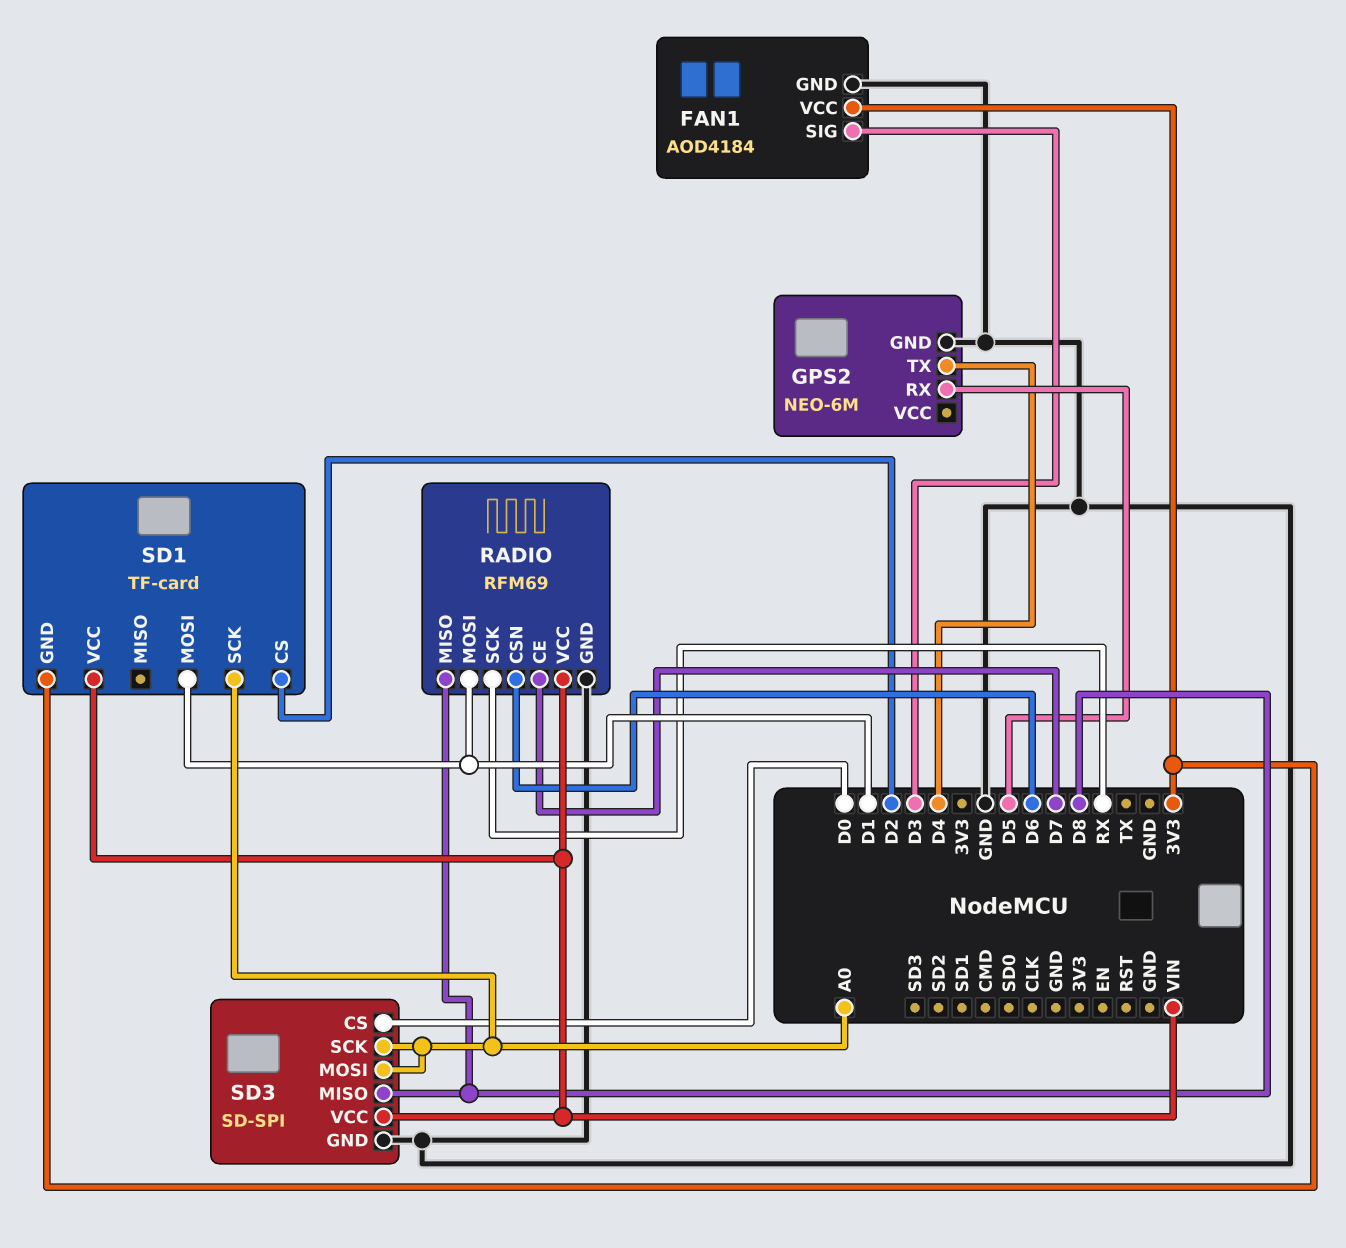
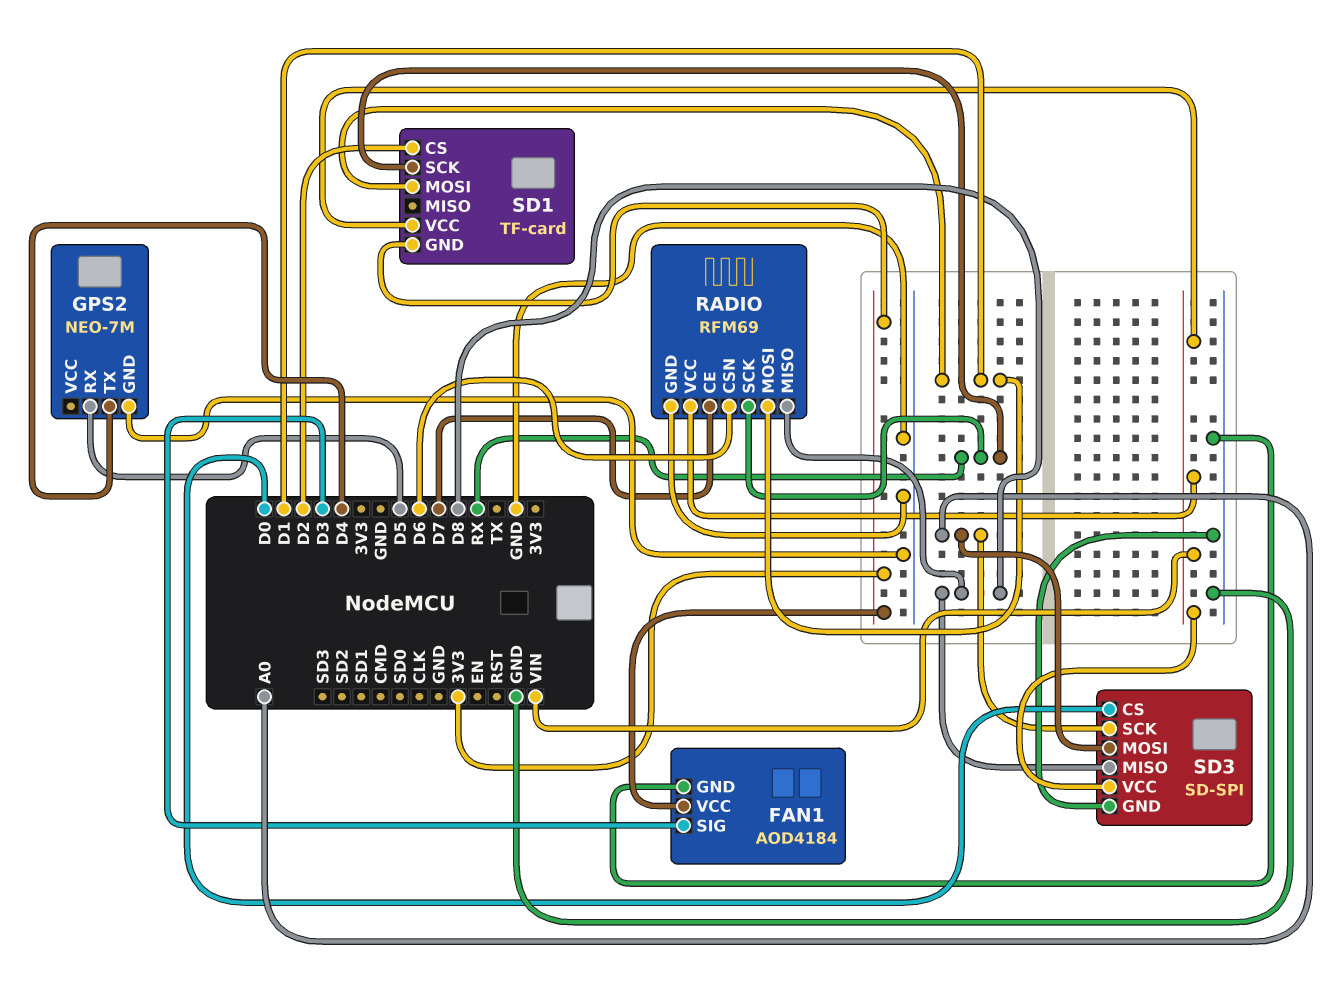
GPS2: NEO-6M -> NEO-7M
SD1 pin SCK: A0 -> RX

